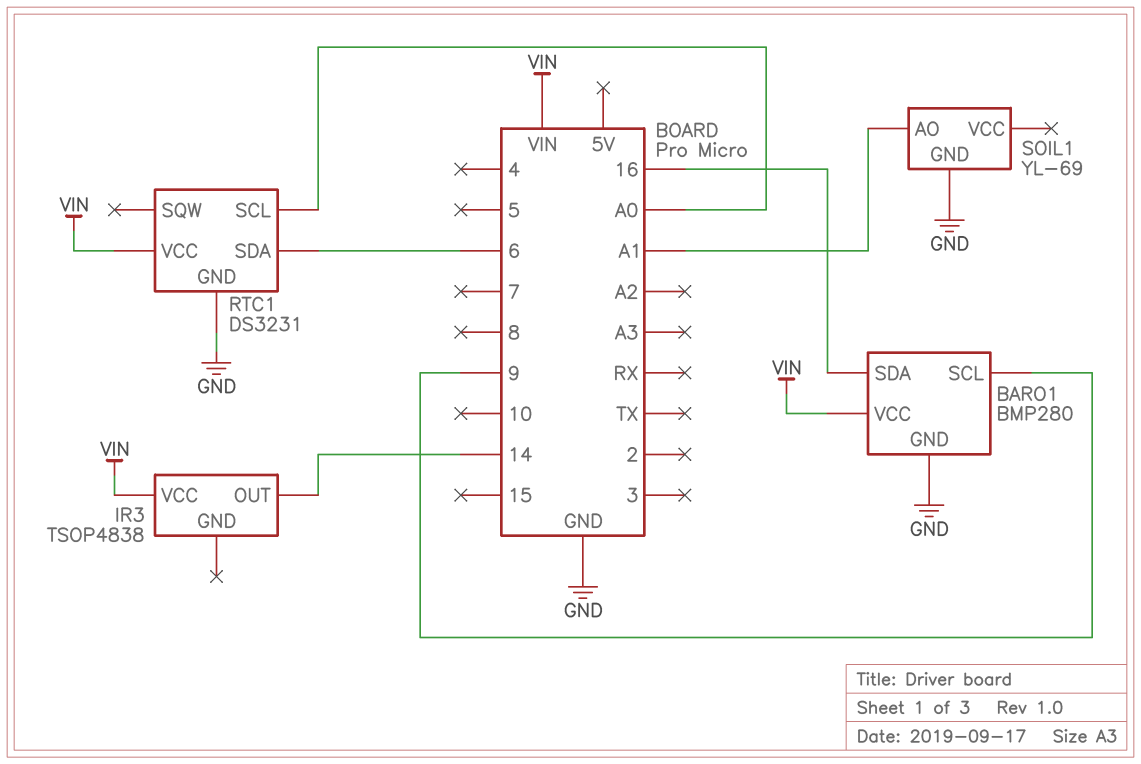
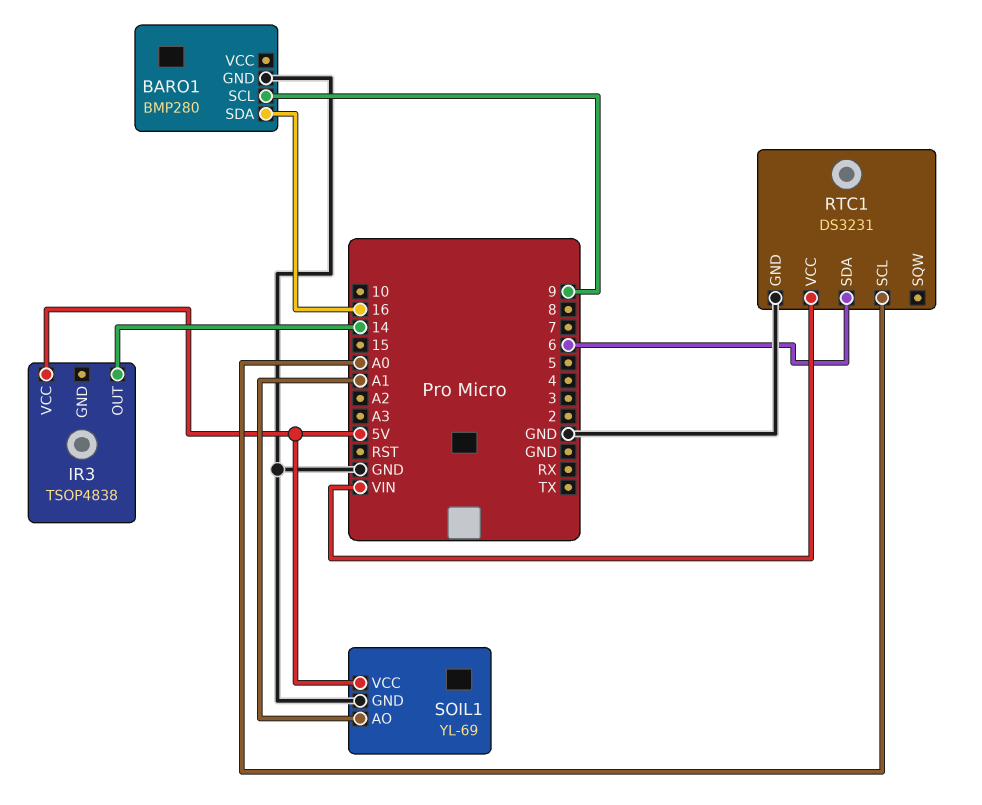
BARO1 pin VCC: VIN -> none
IR3 pin VCC: VIN -> 5V
SOIL1 pin VCC: none -> 5V

